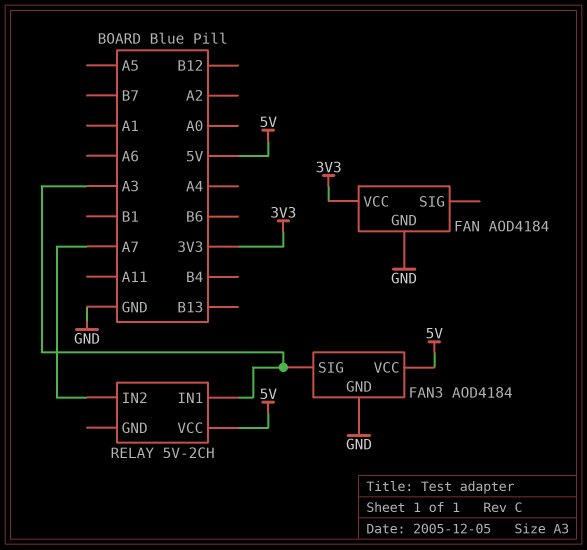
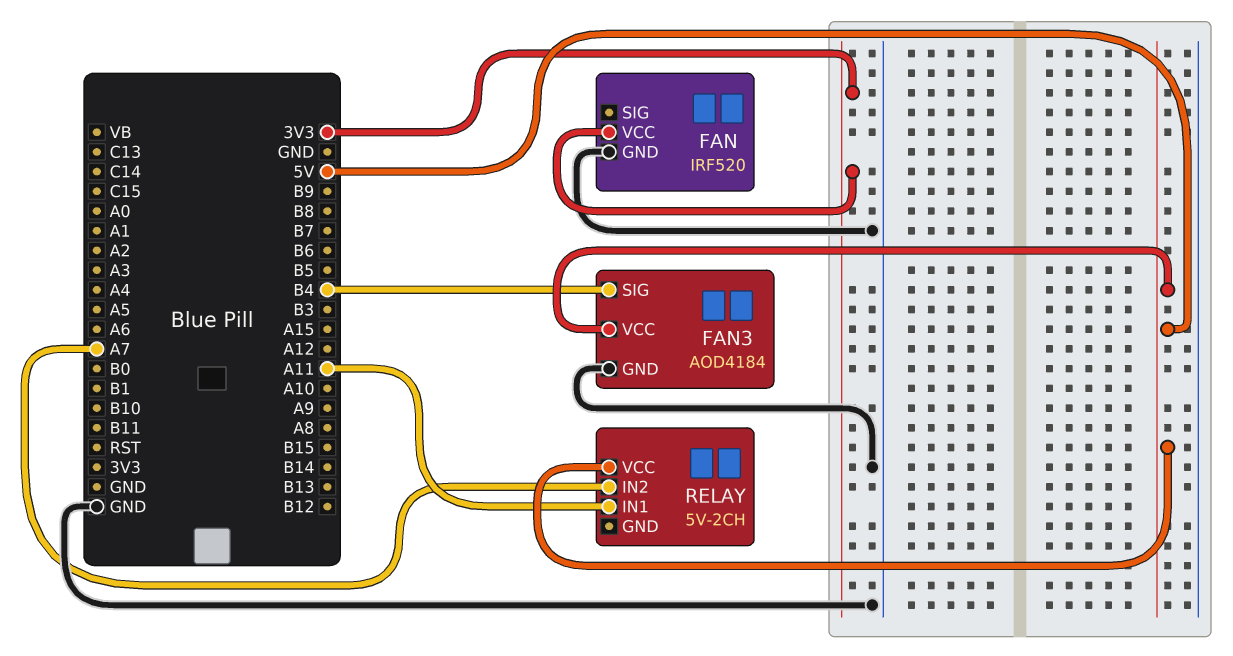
FAN: AOD4184 -> IRF520
FAN3 pin SIG: A3 -> B4
RELAY pin IN1: A3 -> A11

